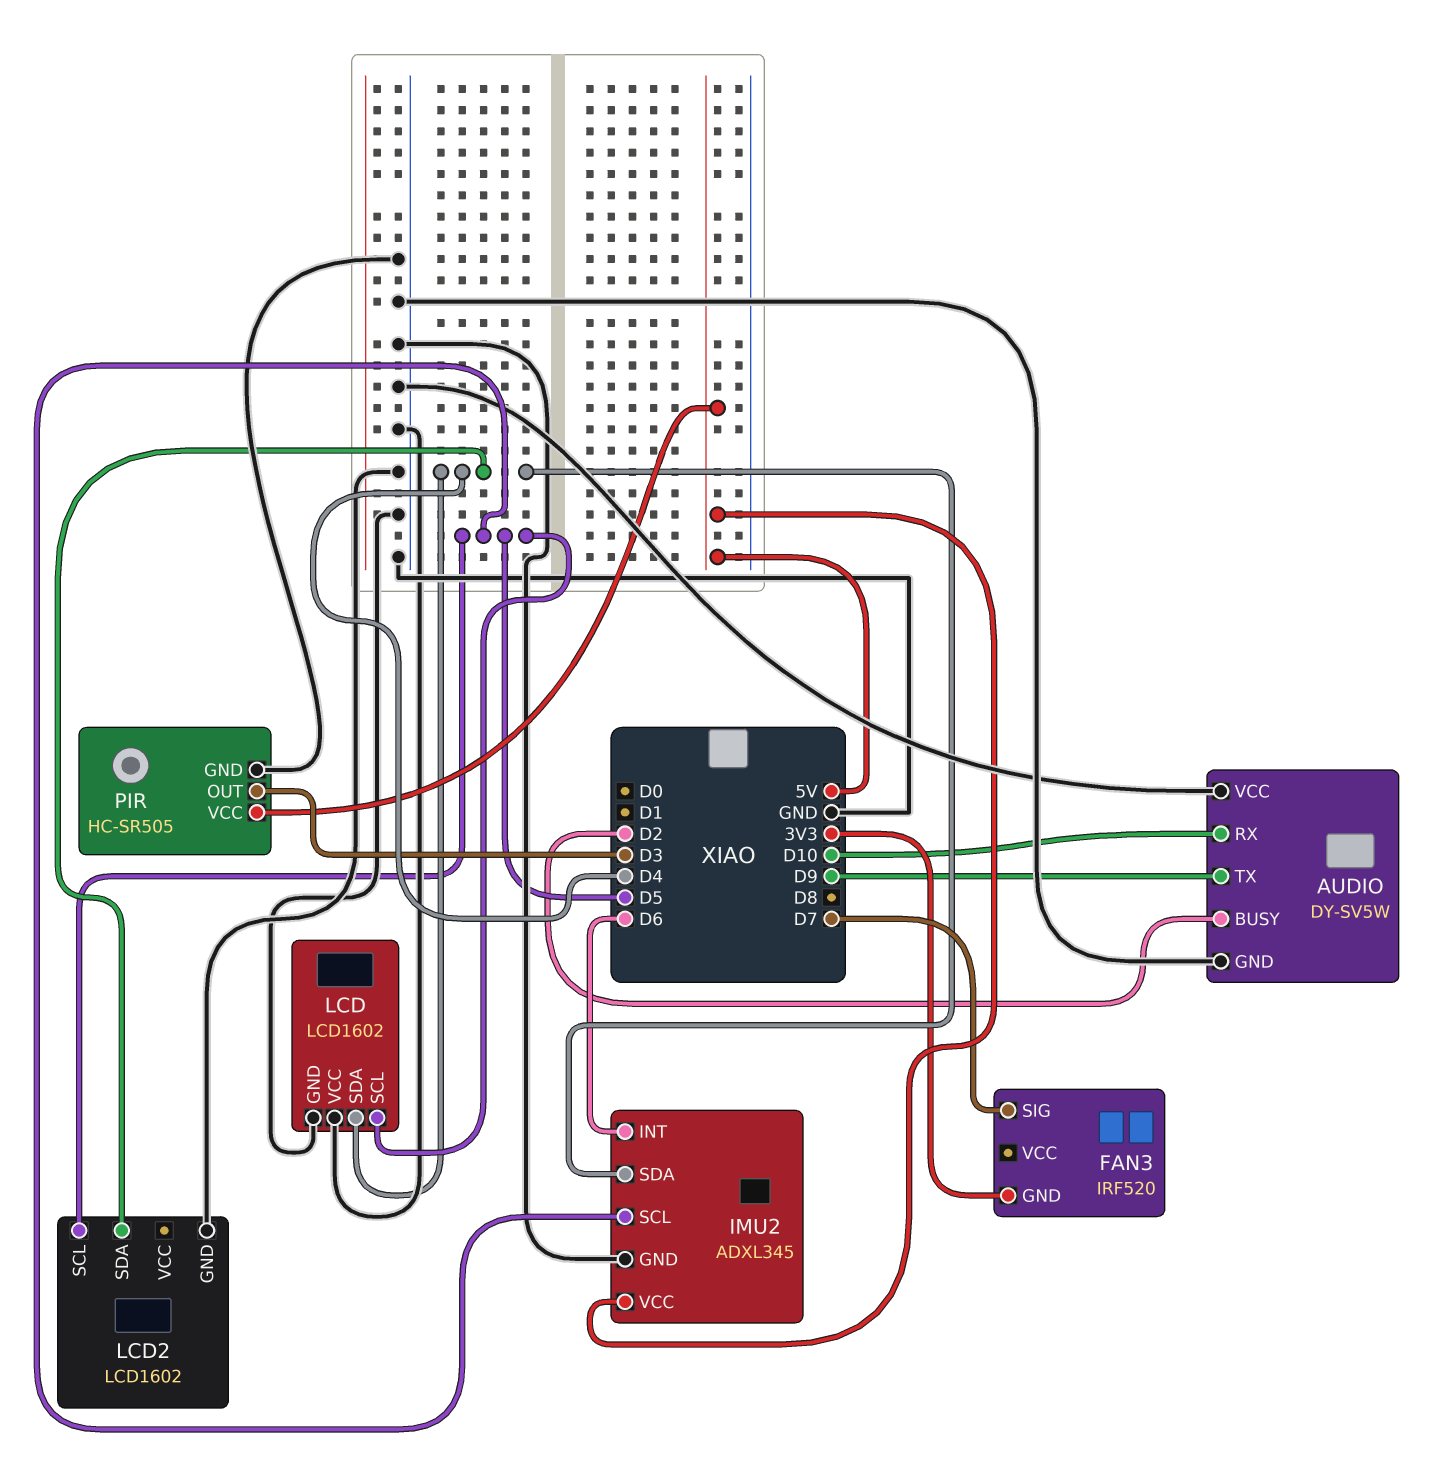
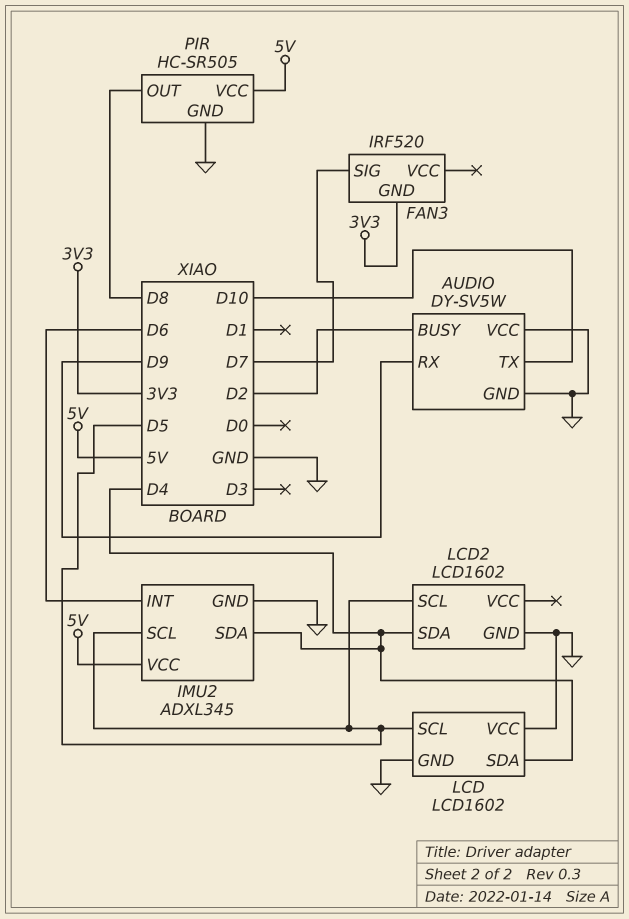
AUDIO pin RX: D10 -> D9
AUDIO pin TX: D9 -> D10
PIR pin OUT: D3 -> D8

